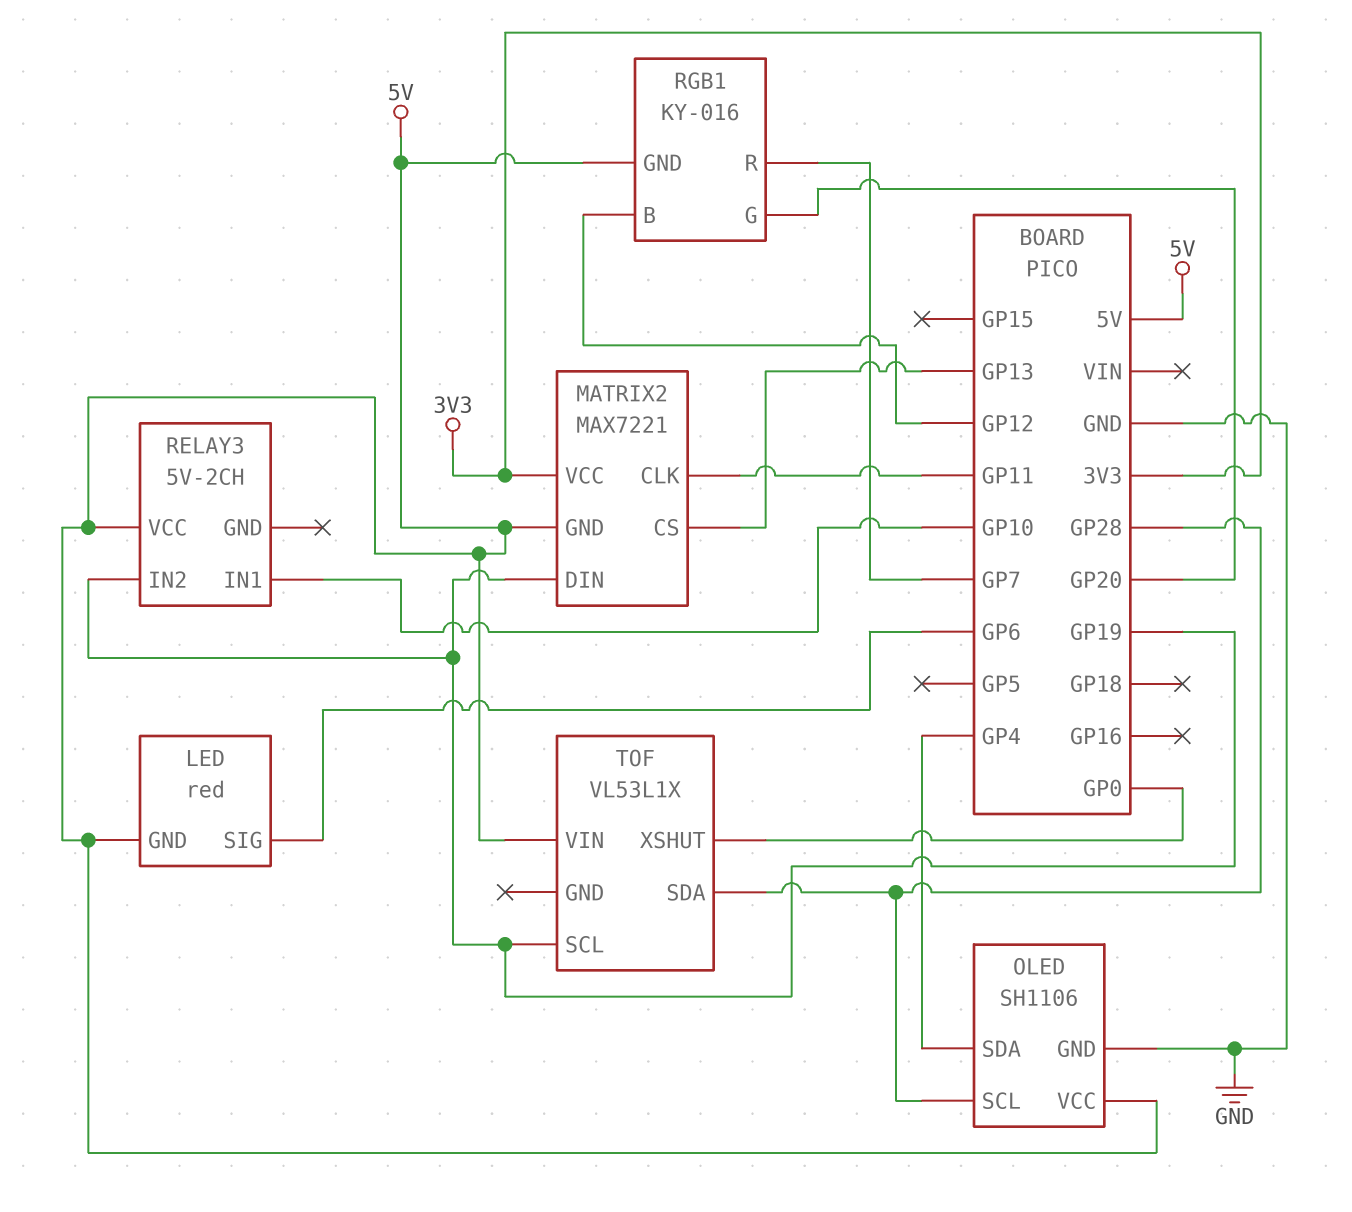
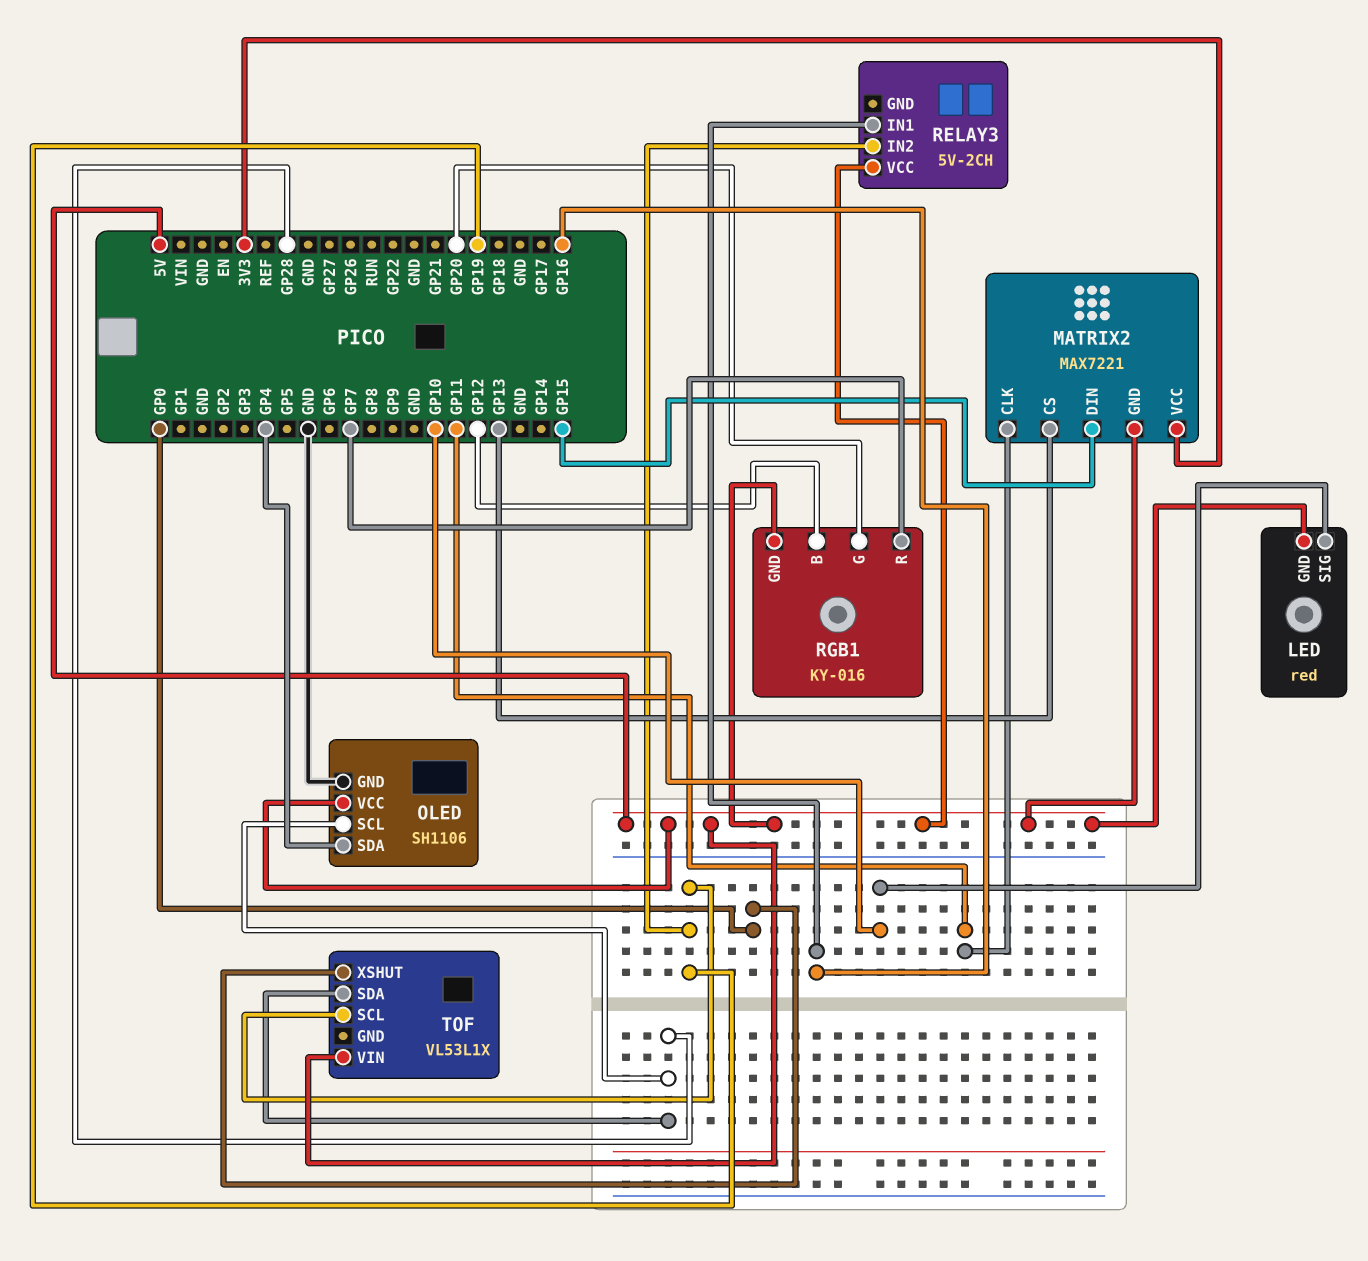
LED pin SIG: GP6 -> GP10
MATRIX2 pin DIN: GP19 -> GP15
RELAY3 pin IN1: GP10 -> GP16

